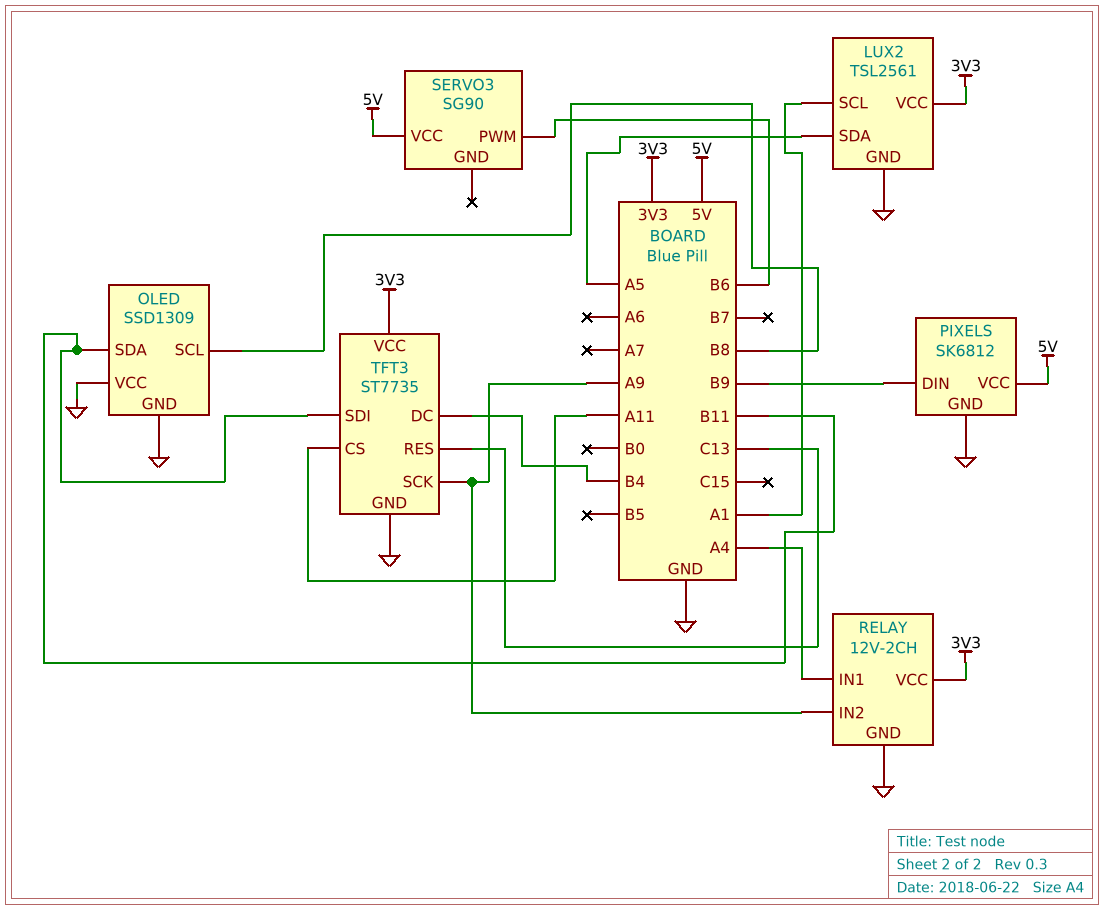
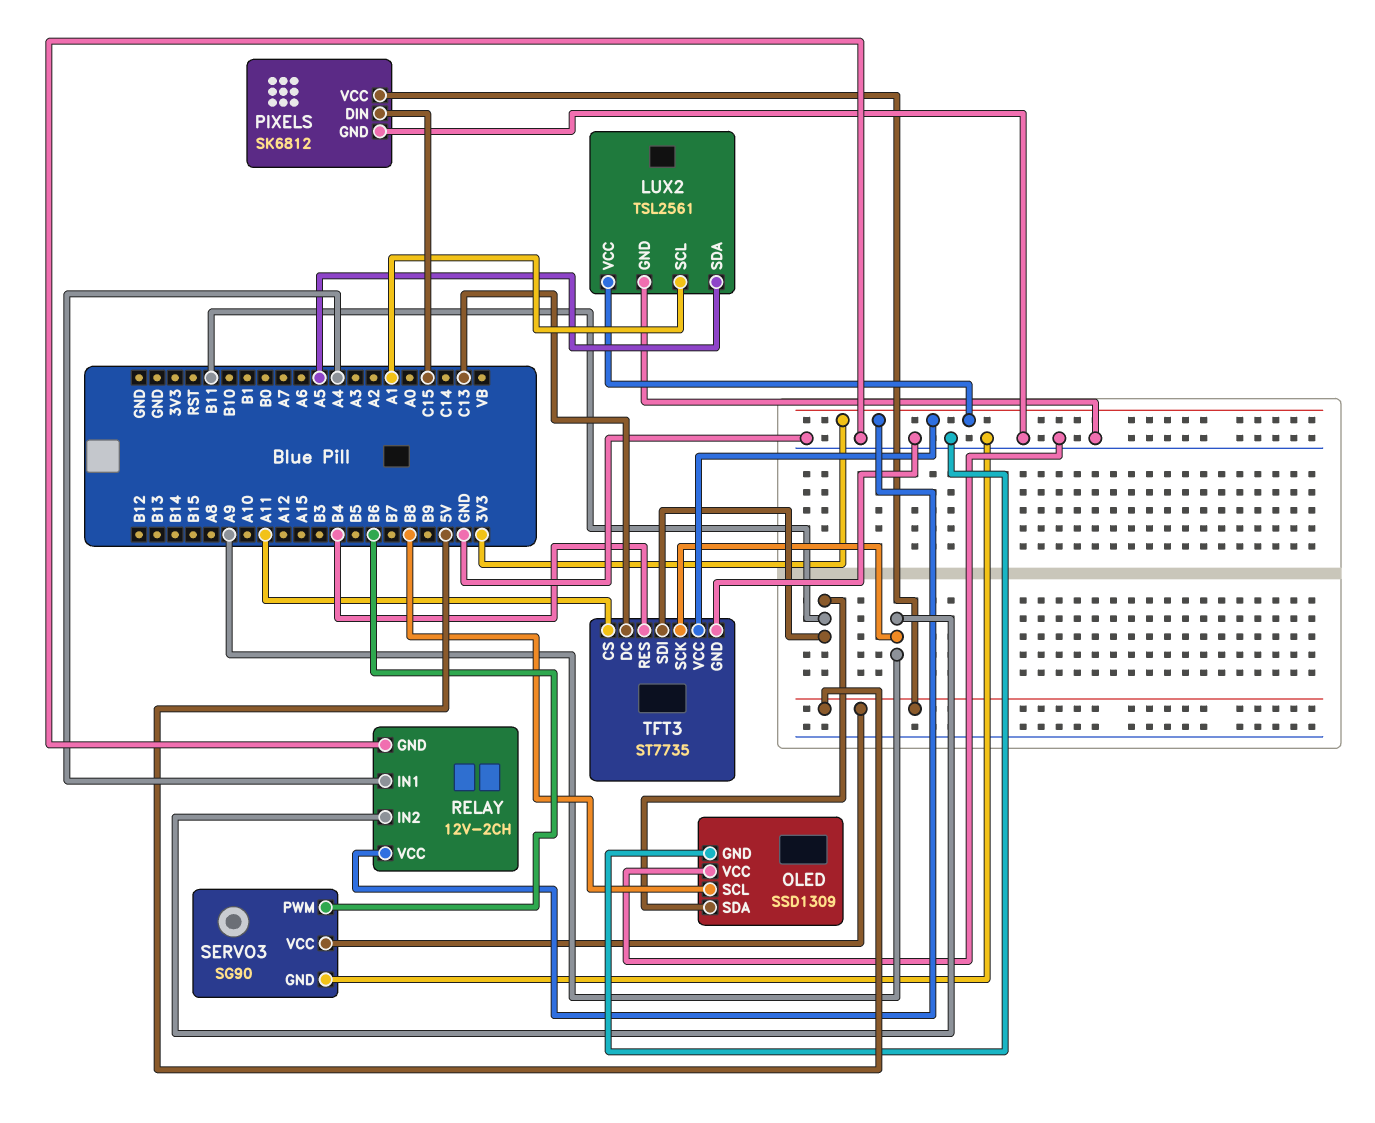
PIXELS pin DIN: B9 -> C15
SERVO3 pin GND: none -> GND
TFT3 pin DC: B4 -> C13
TFT3 pin RES: C13 -> B4

